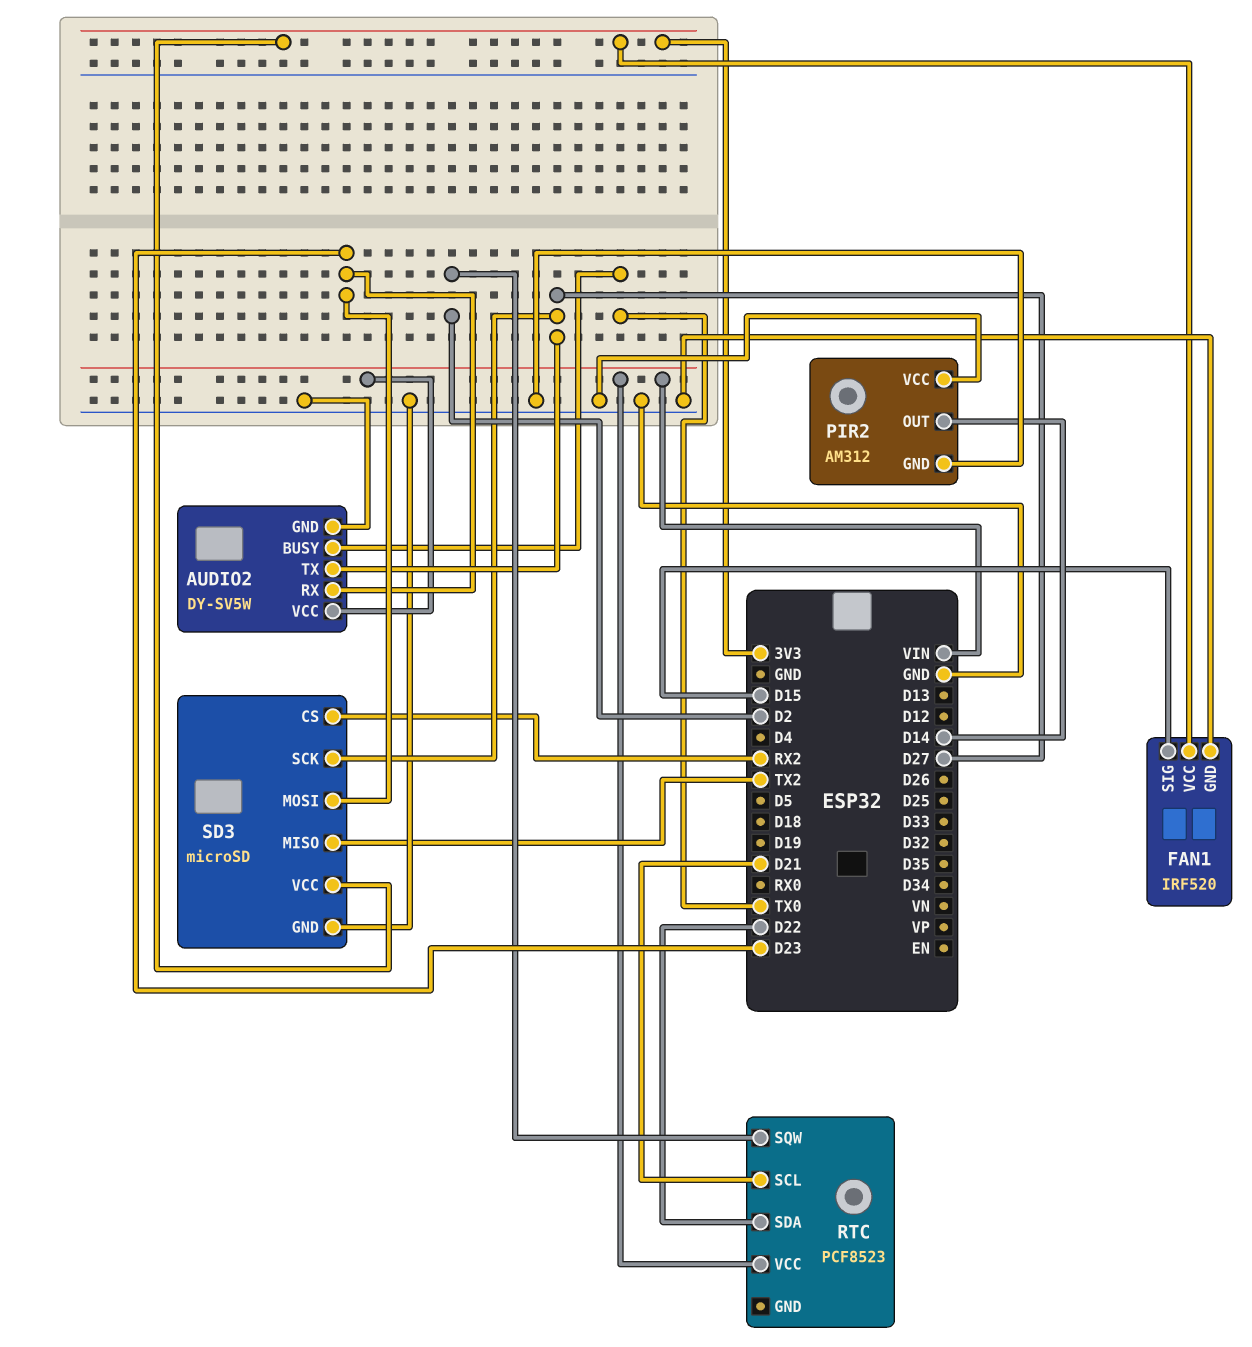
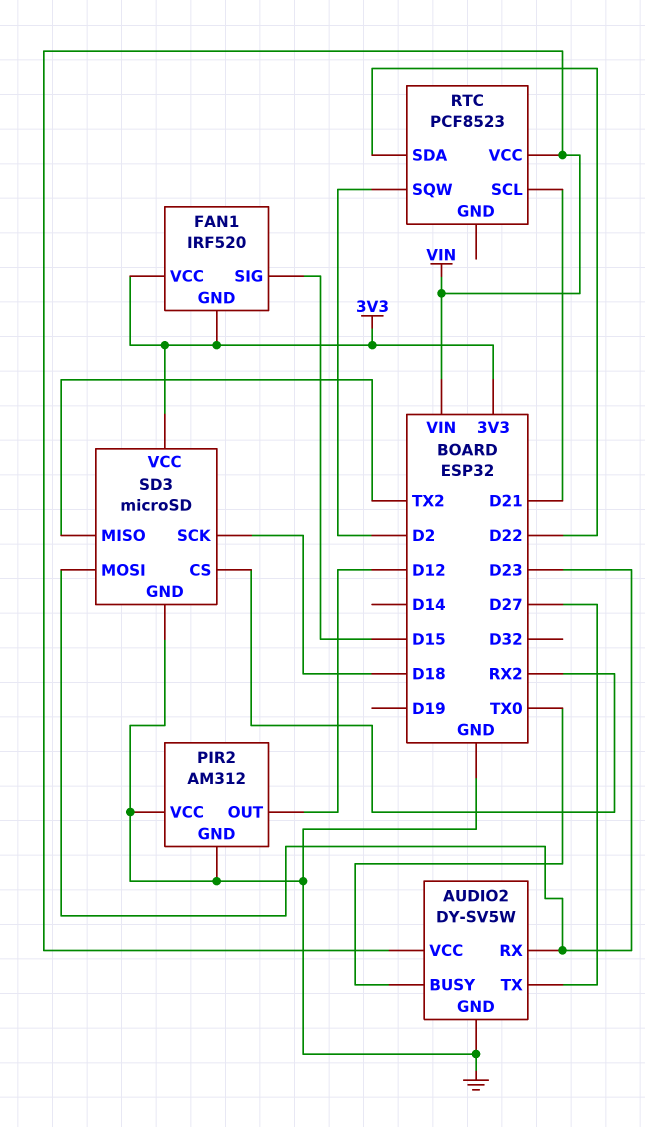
FAN1 pin GND: GND -> 3V3
PIR2 pin OUT: D14 -> D12
SD3 pin SCK: D27 -> D18

